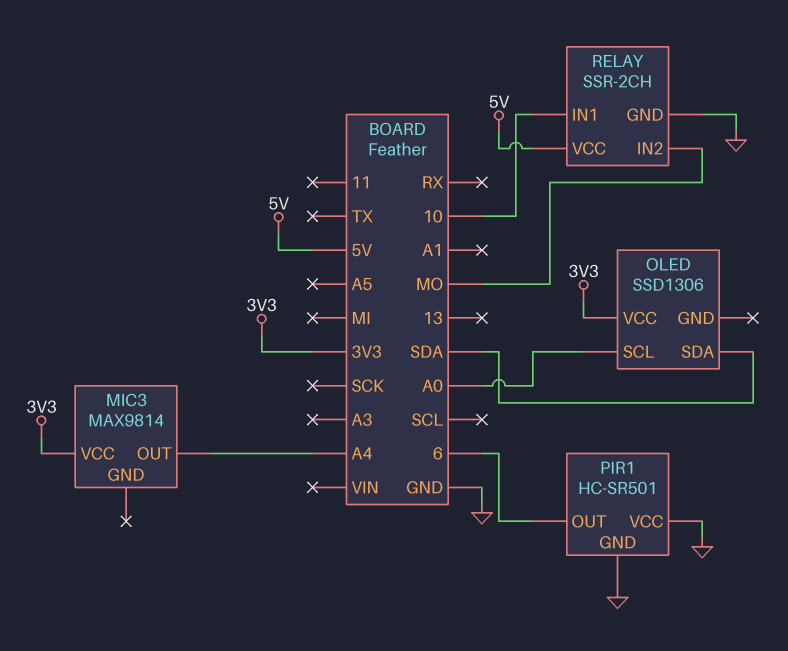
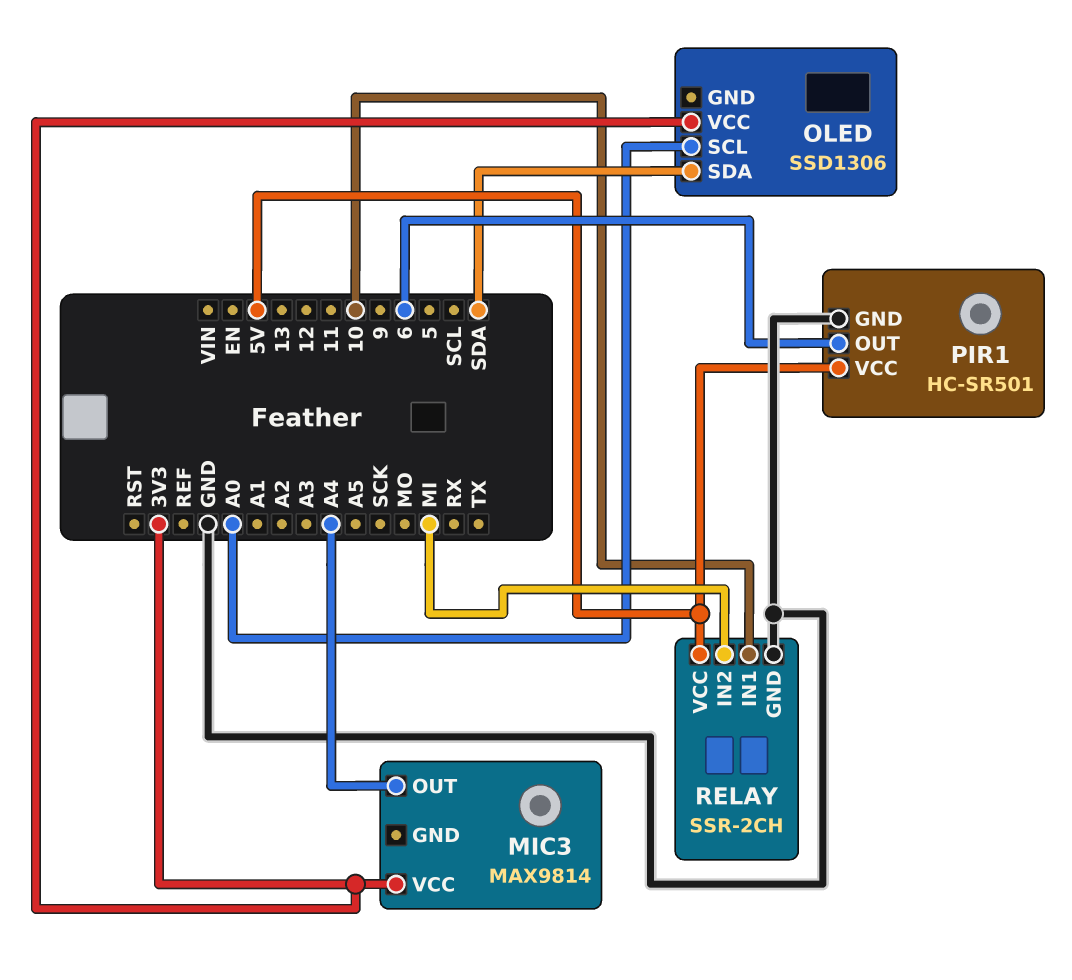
PIR1 pin VCC: GND -> 5V
RELAY pin IN2: MO -> MI

